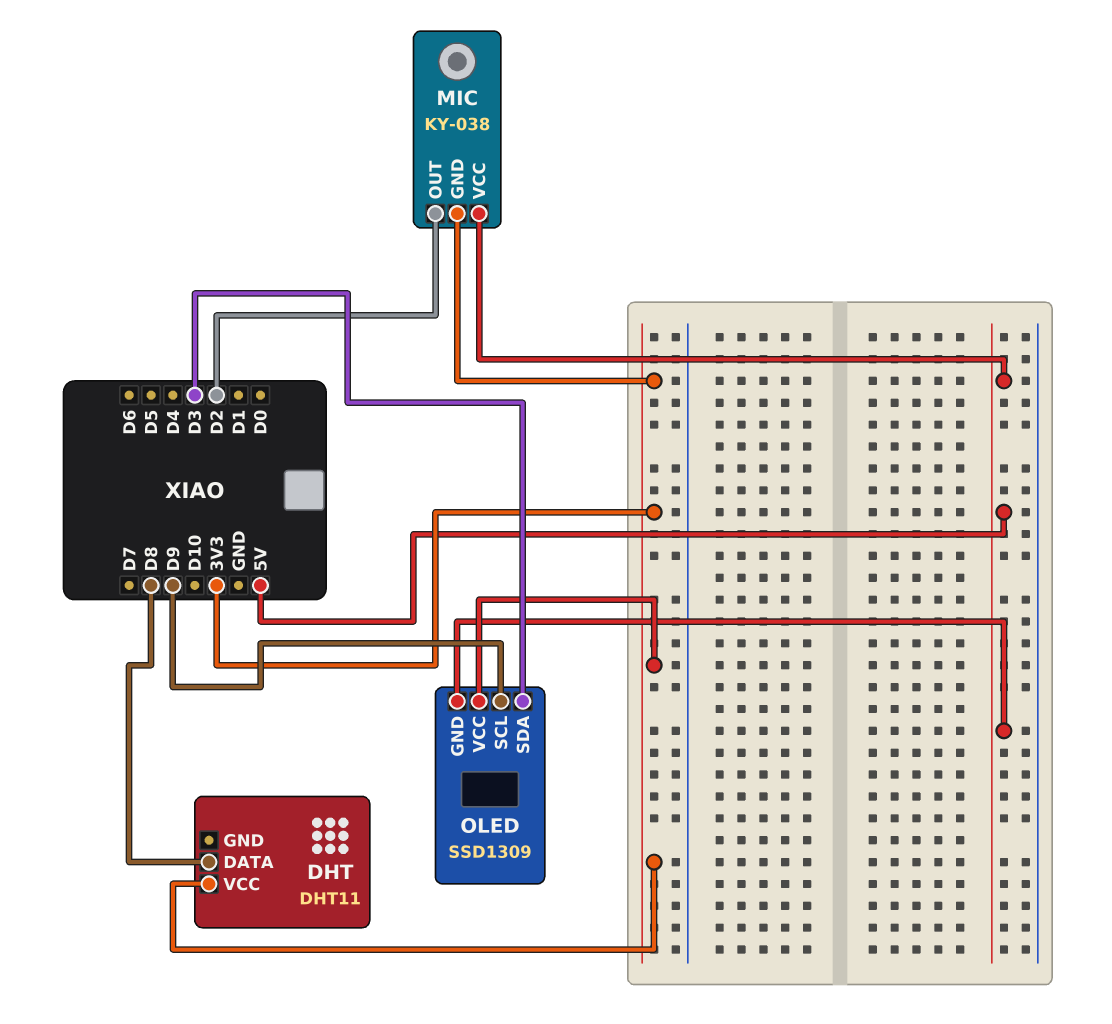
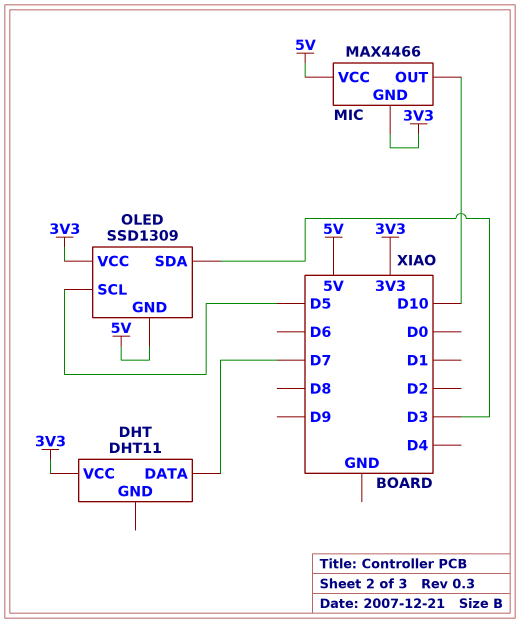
DHT pin DATA: D8 -> D7
MIC: KY-038 -> MAX4466
MIC pin OUT: D2 -> D10
OLED pin SCL: D9 -> D5

